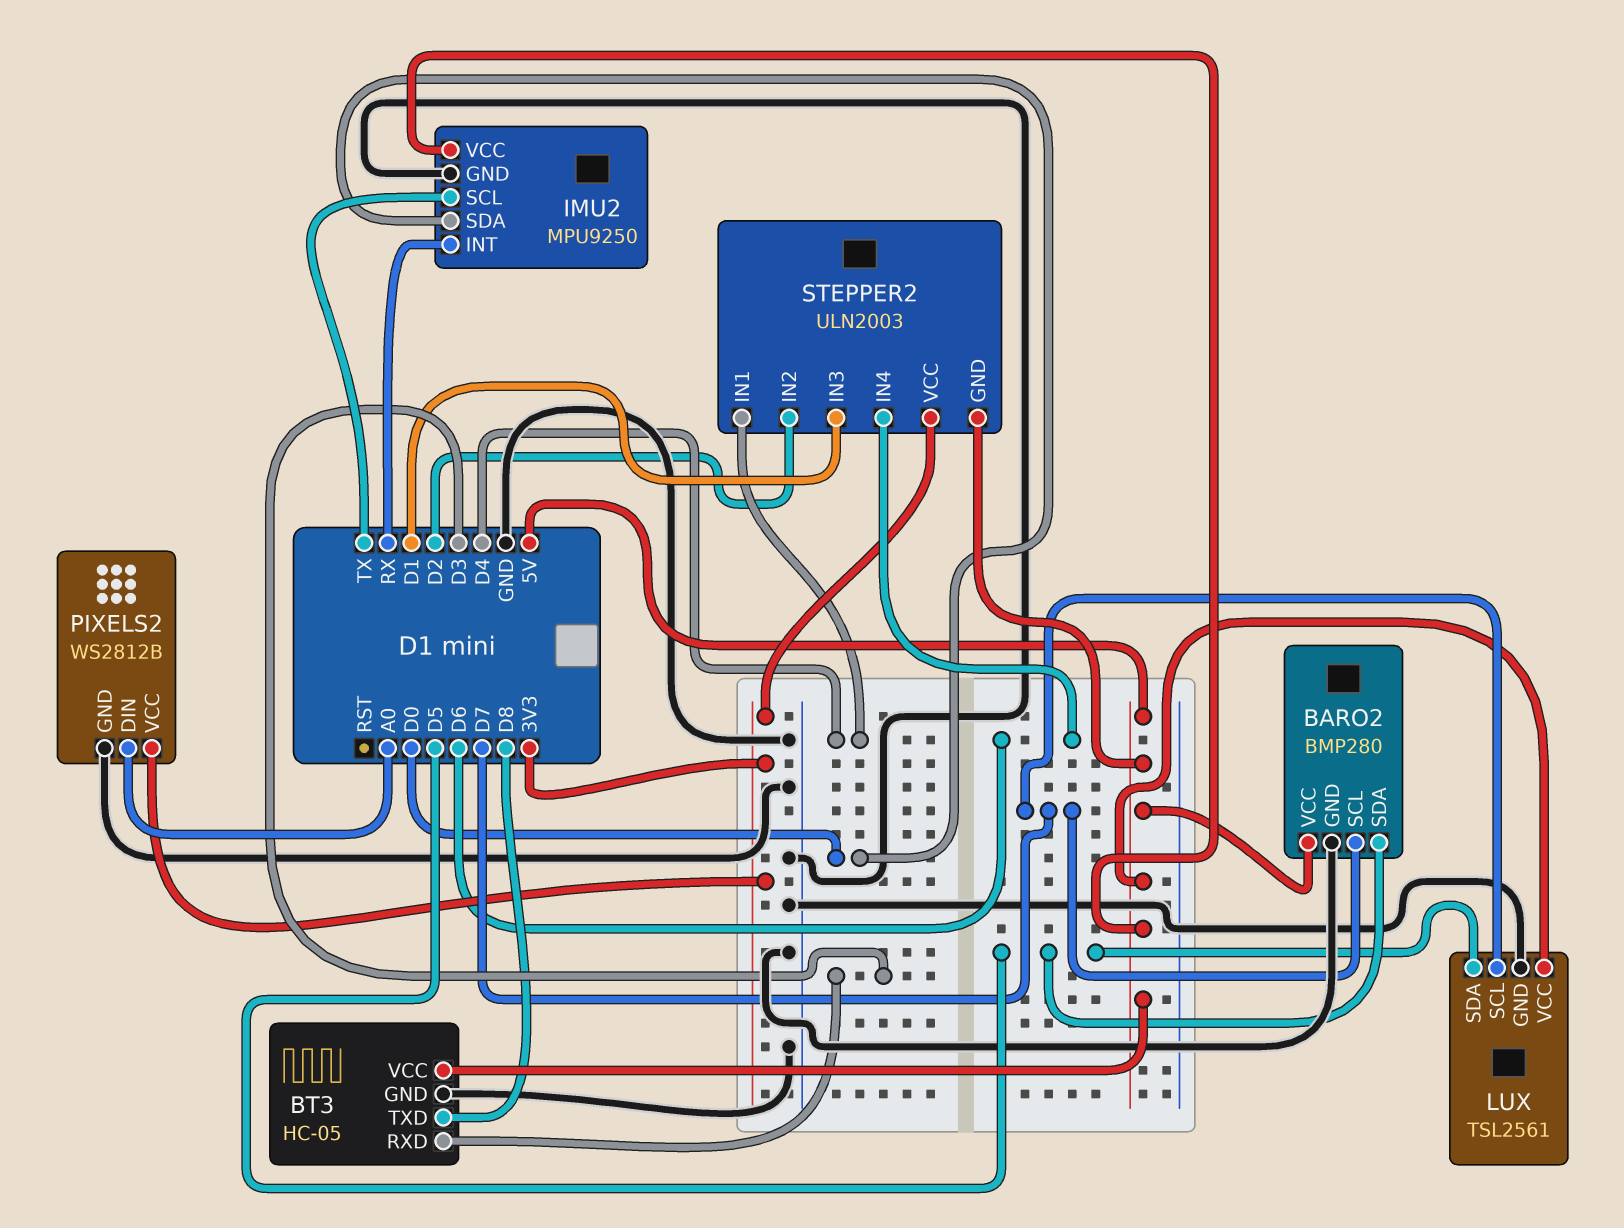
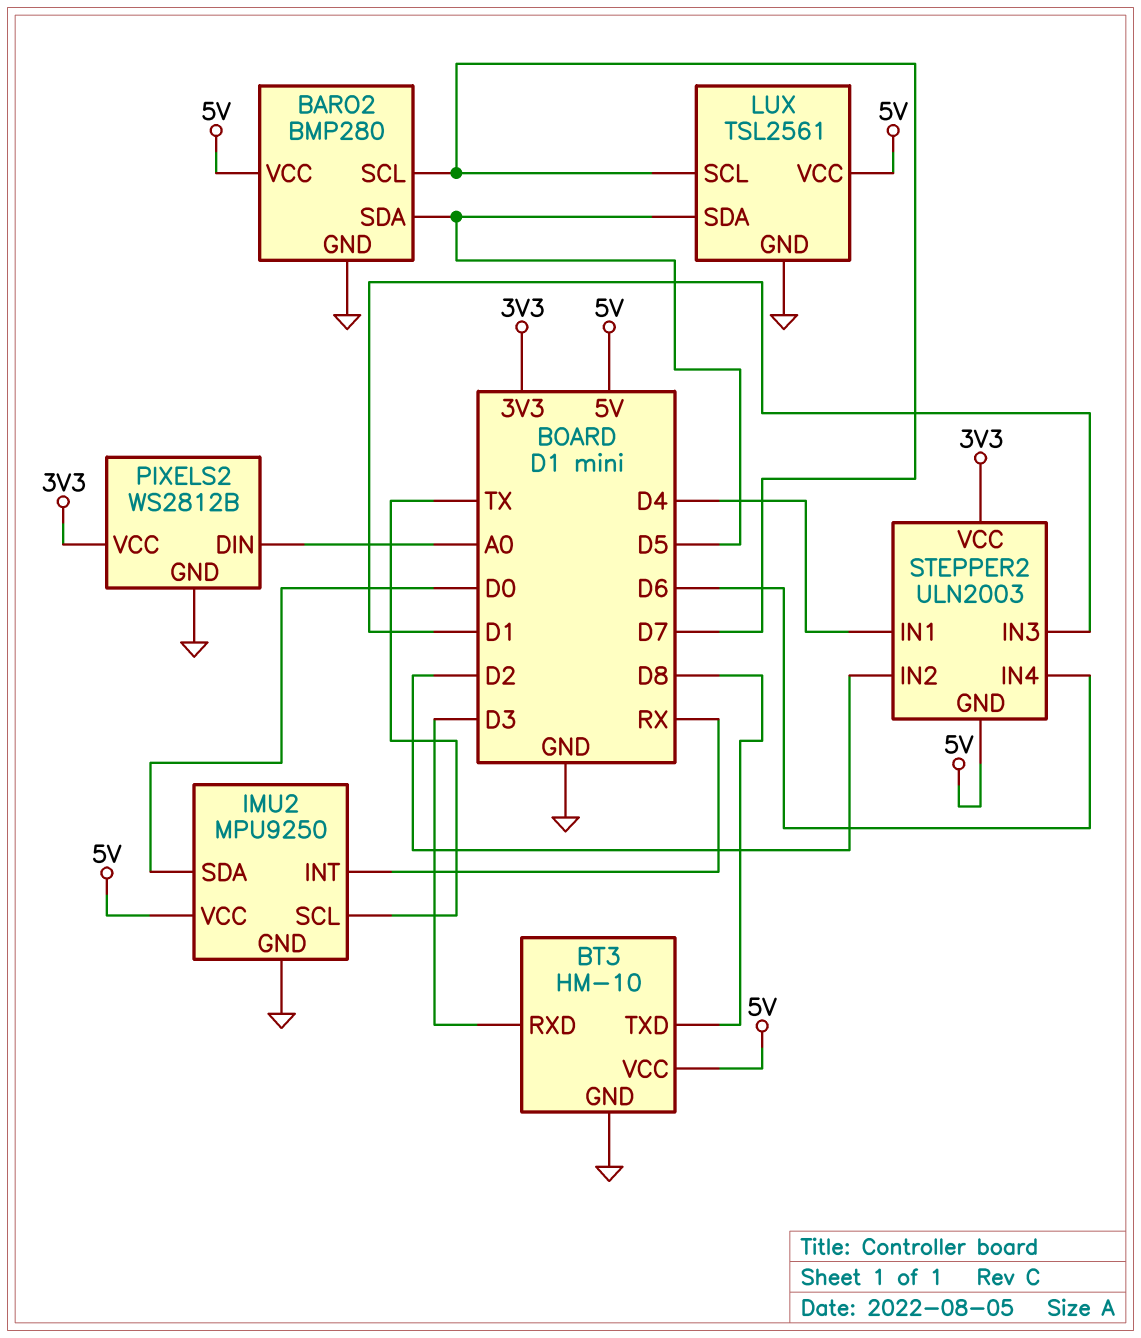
BT3: HC-05 -> HM-10

